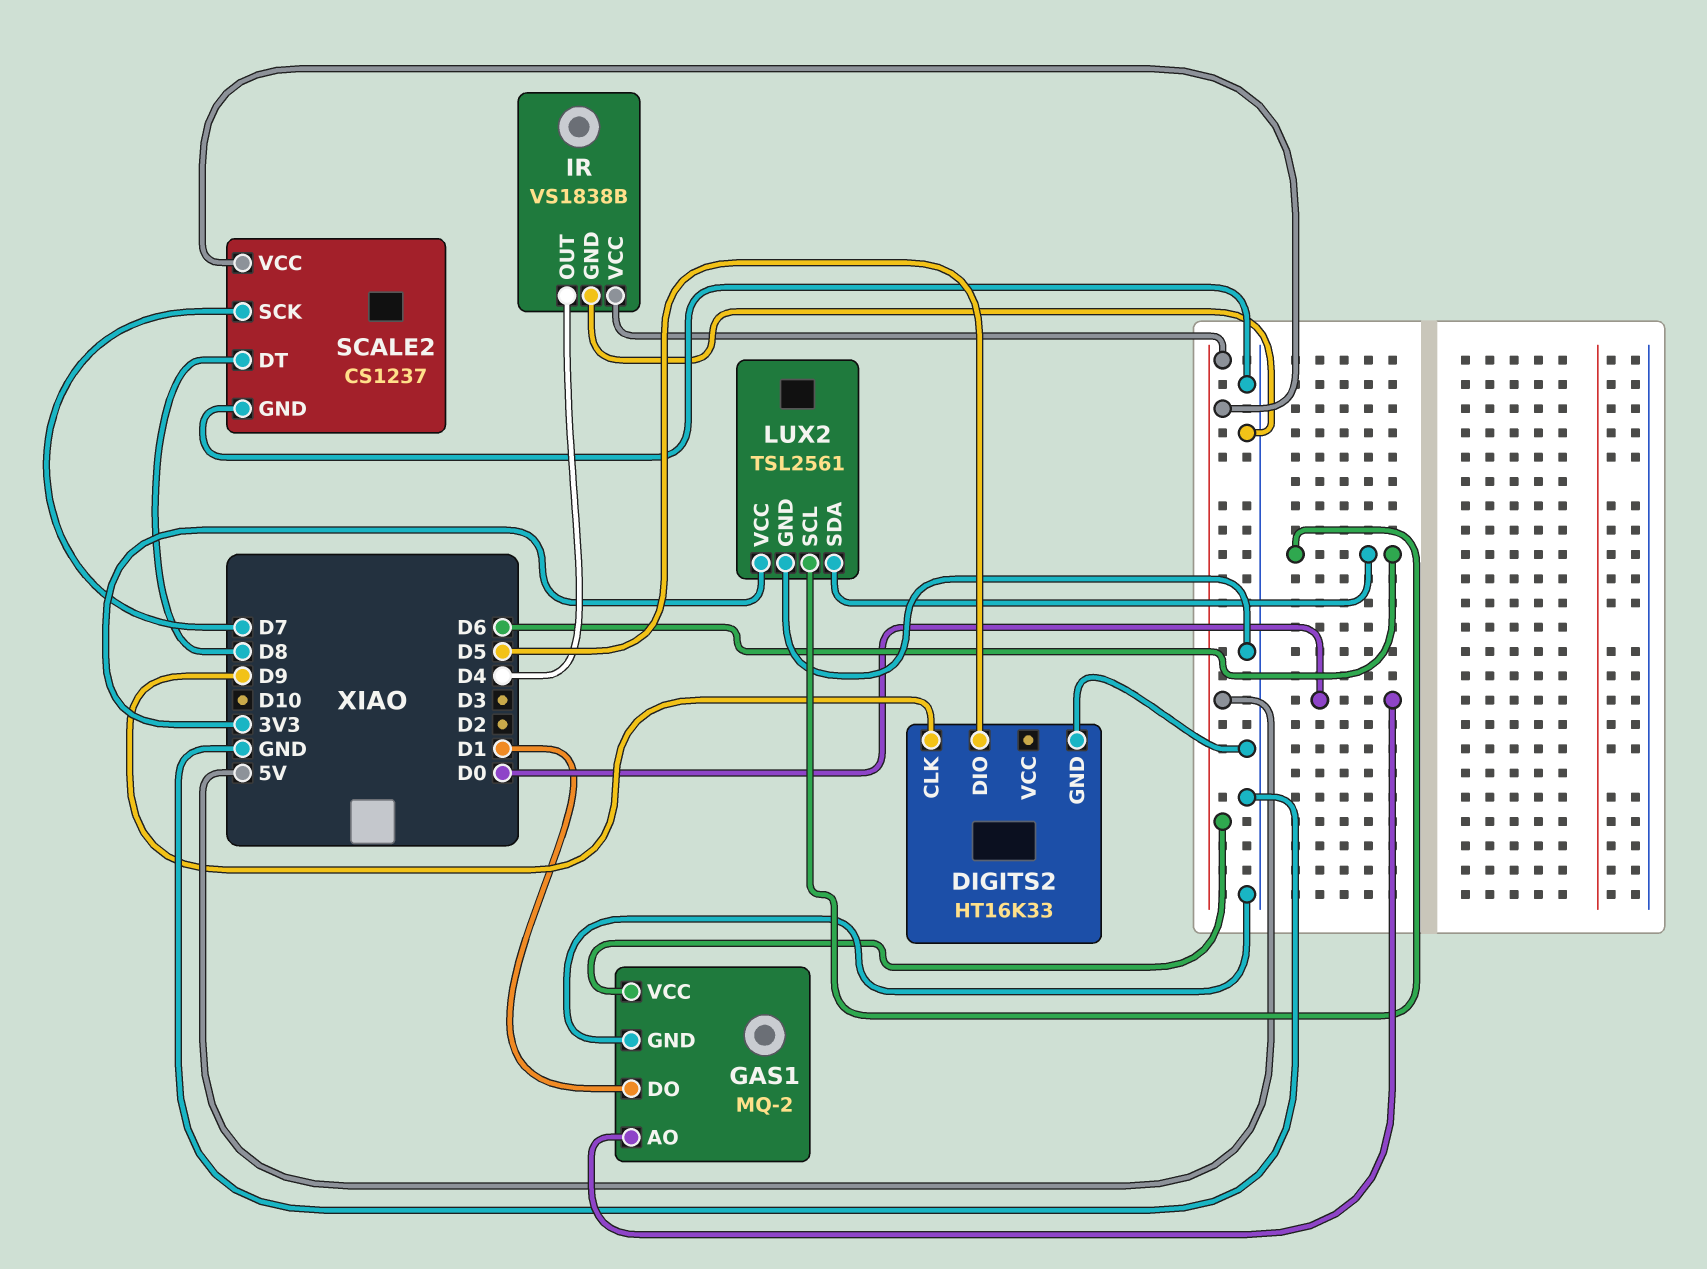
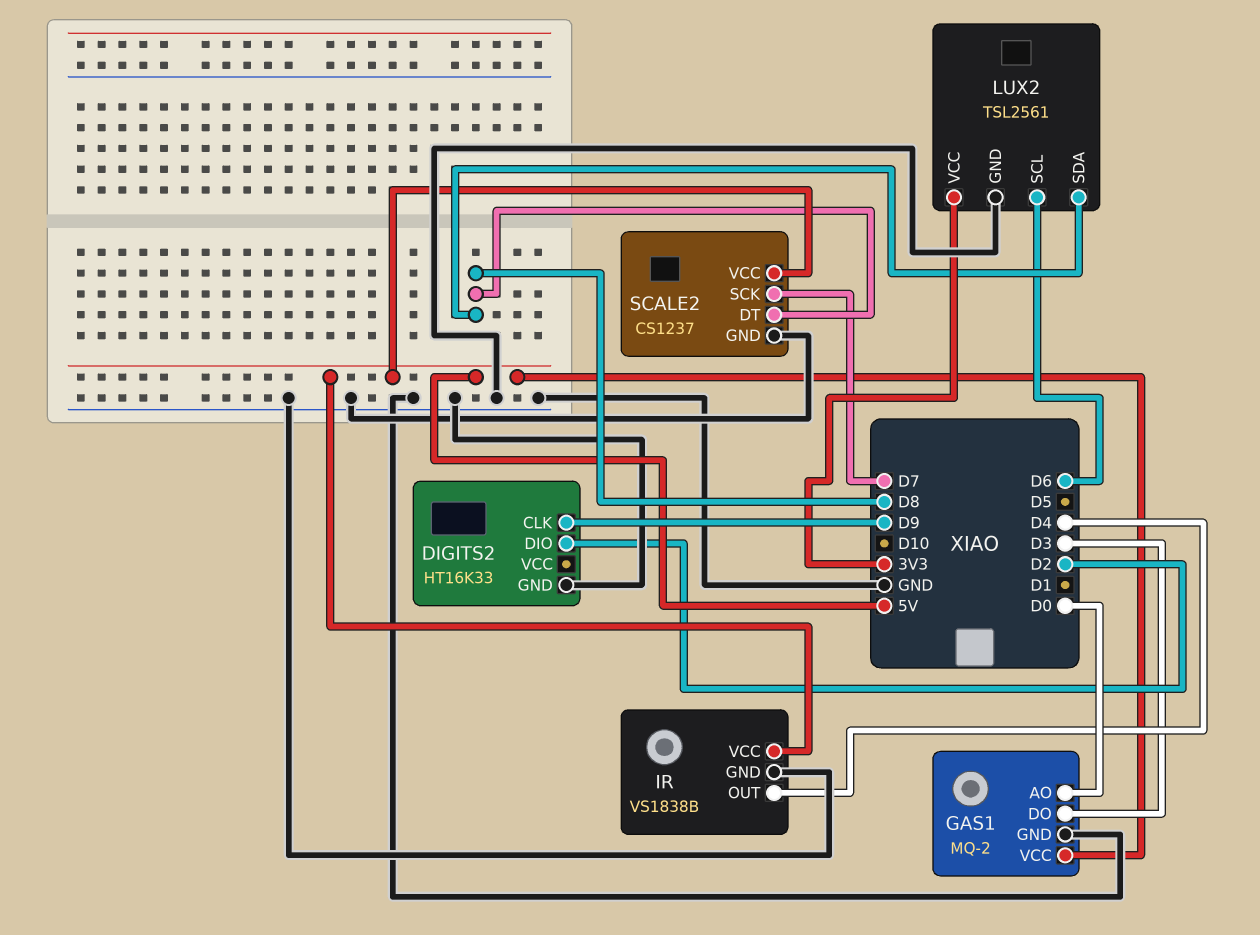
DIGITS2 pin DIO: D5 -> D2
GAS1 pin DO: D1 -> D3
LUX2 pin SDA: D6 -> D8

